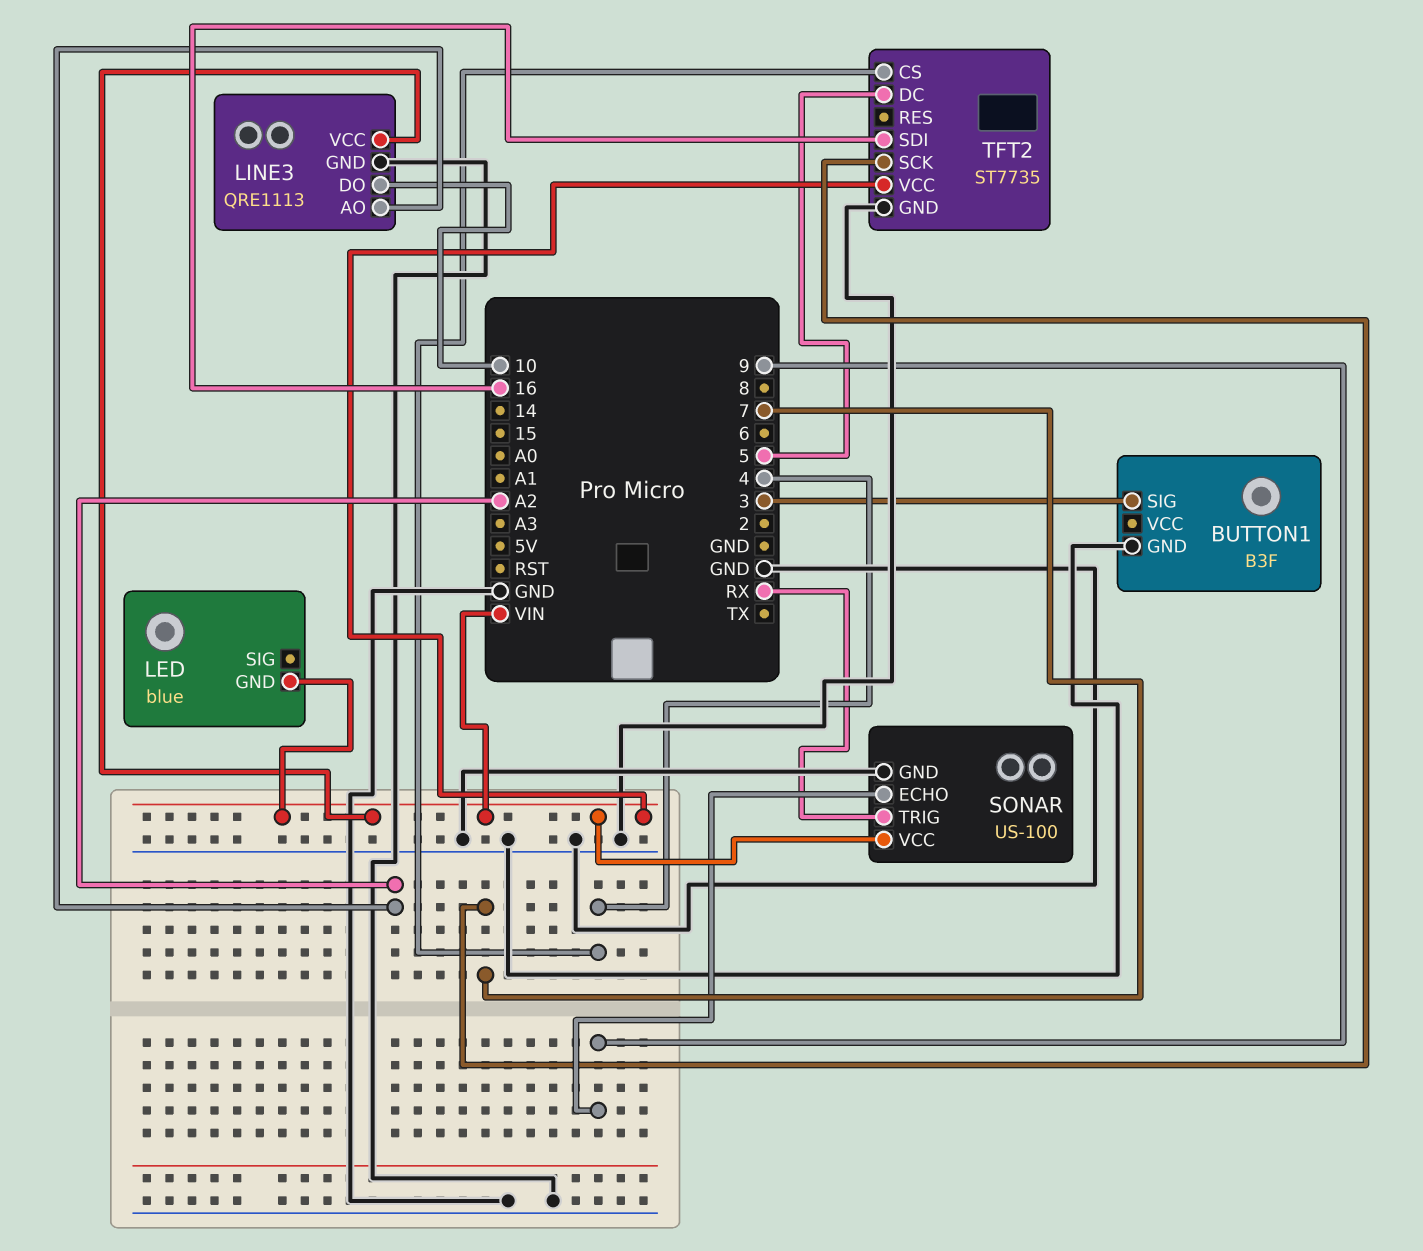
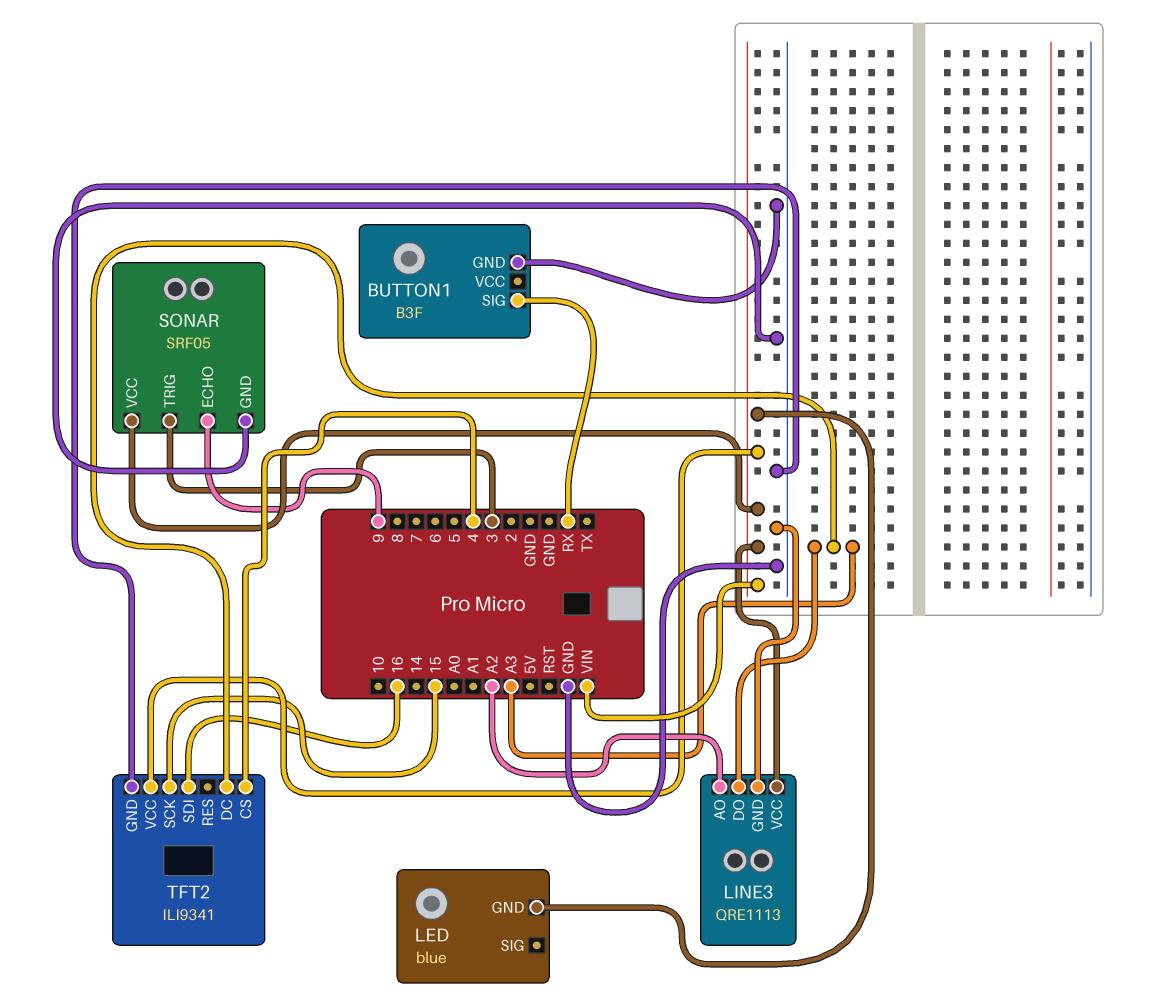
BUTTON1 pin SIG: 3 -> RX
LINE3 pin DO: 10 -> A3
SONAR: US-100 -> SRF05
SONAR pin TRIG: RX -> 3
TFT2: ST7735 -> ILI9341
TFT2 pin DC: 5 -> A3
TFT2 pin SCK: 7 -> 15

